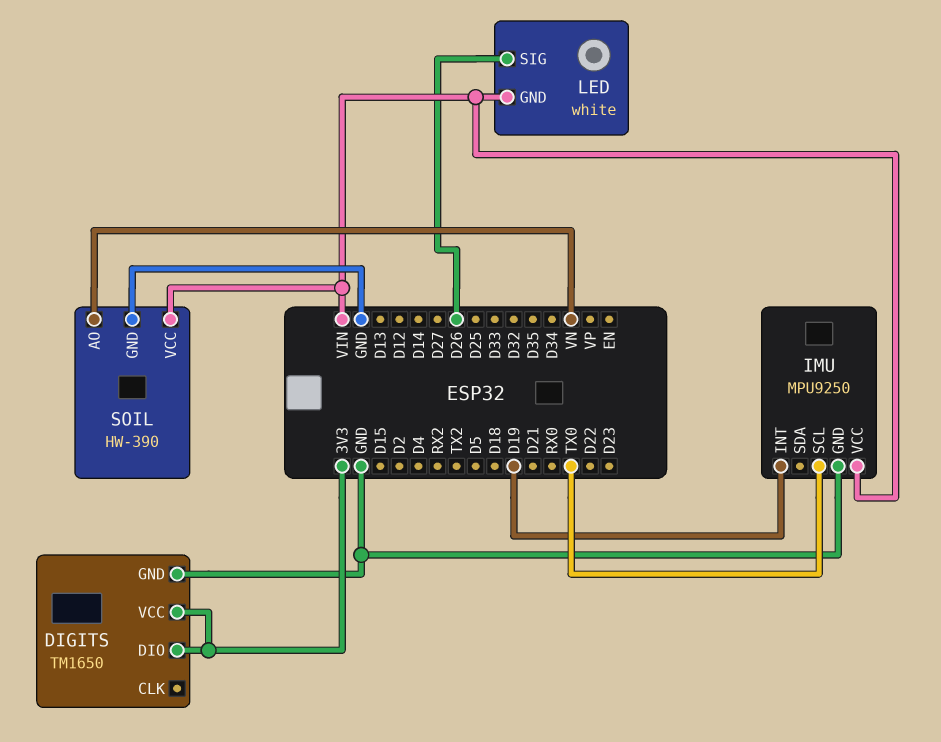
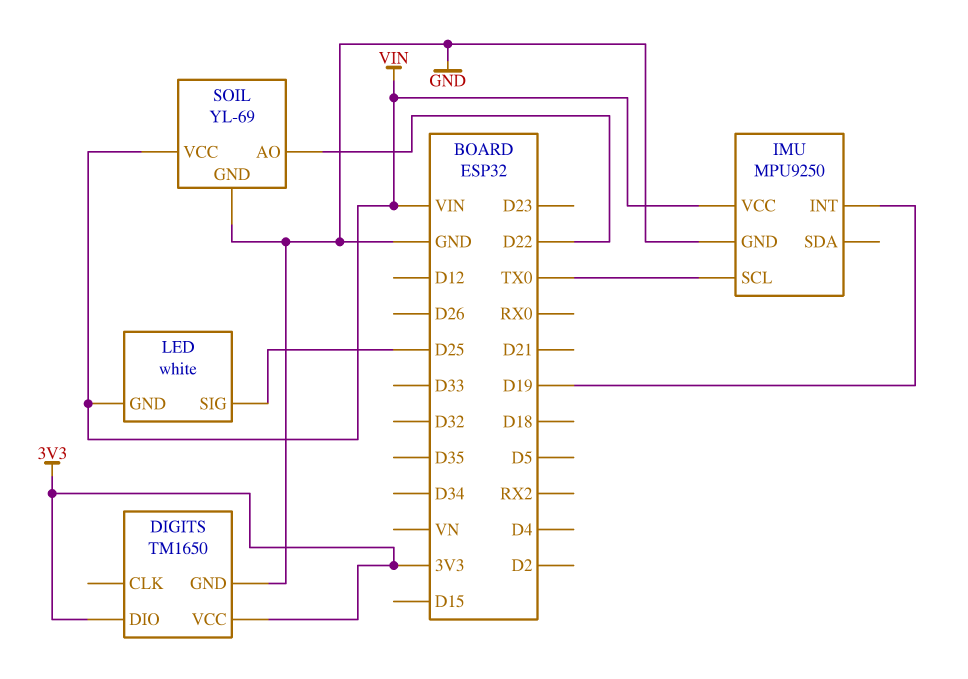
LED pin SIG: D26 -> D25
SOIL: HW-390 -> YL-69
SOIL pin AO: VN -> D22

